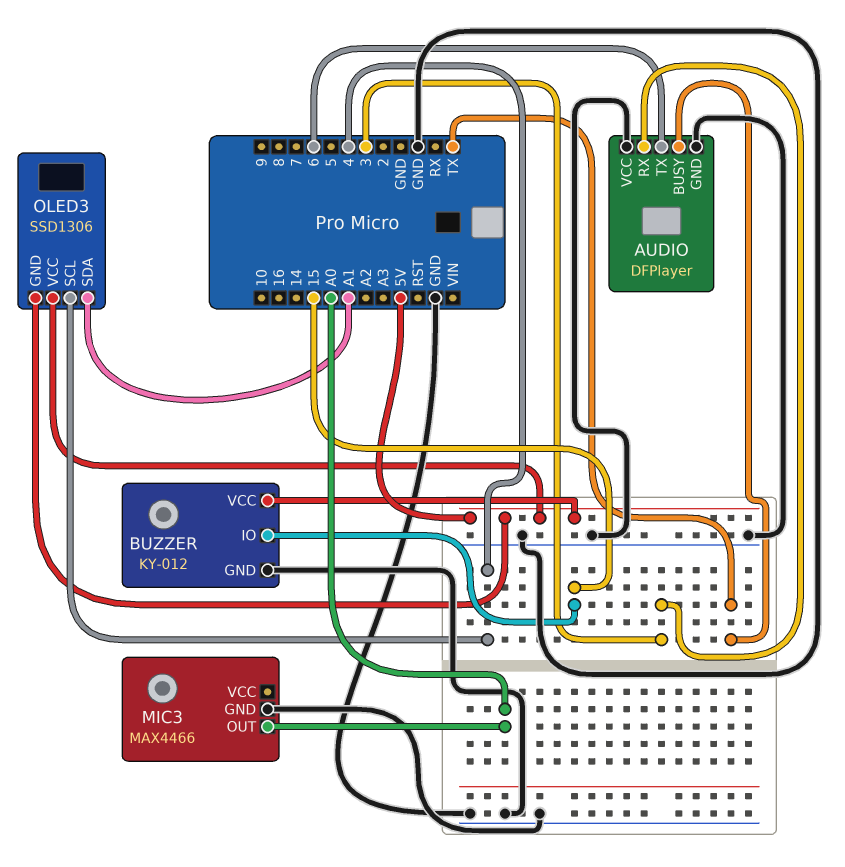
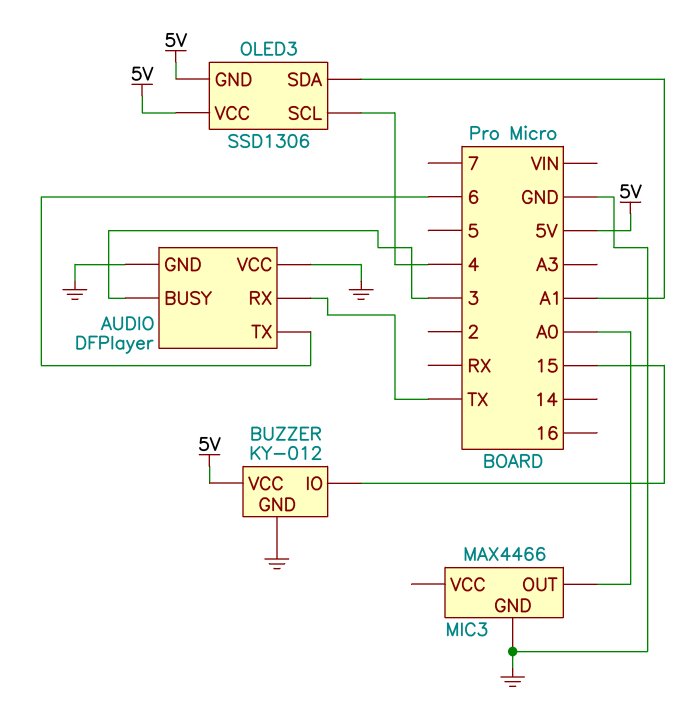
AUDIO pin BUSY: TX -> 3
AUDIO pin RX: 3 -> TX

